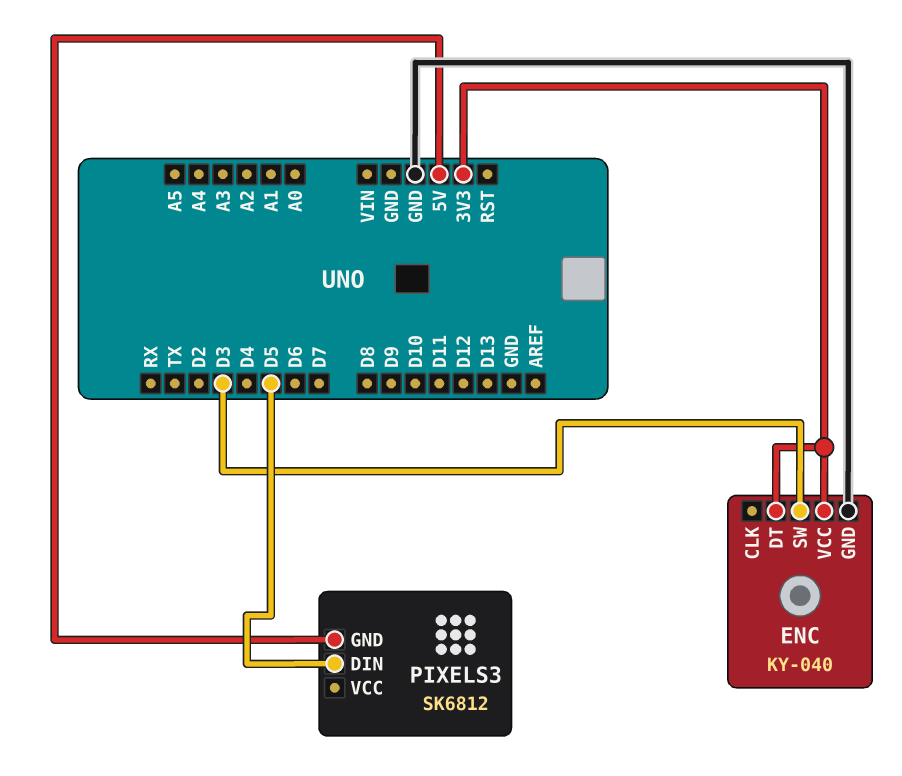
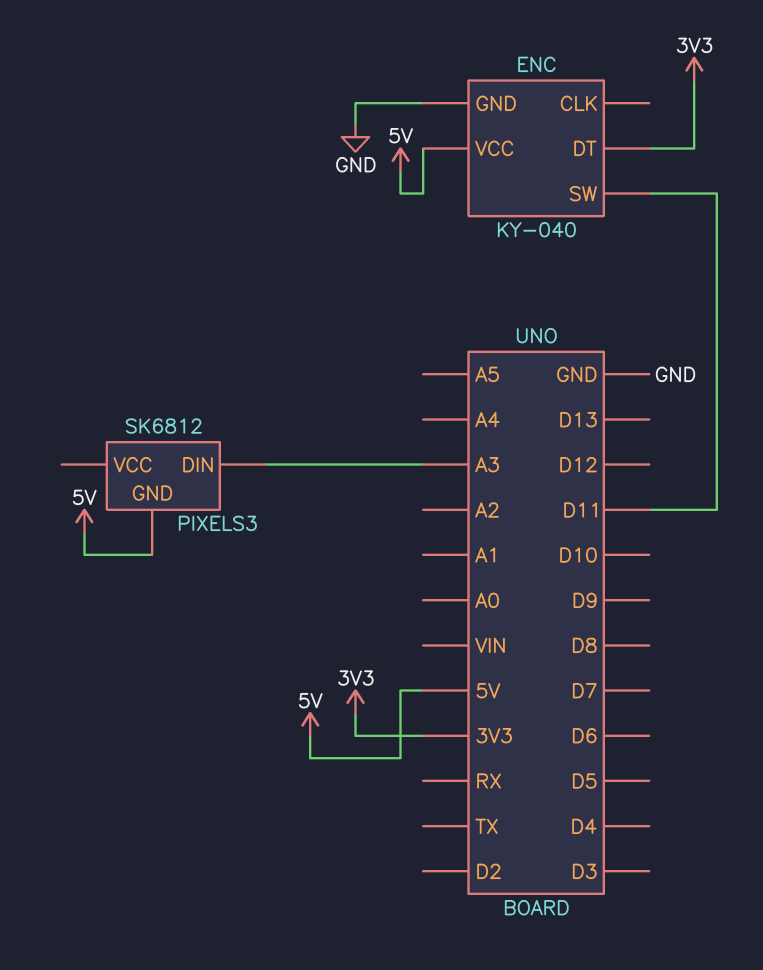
ENC pin SW: D3 -> D11
ENC pin VCC: 3V3 -> 5V
PIXELS3 pin DIN: D5 -> A3

